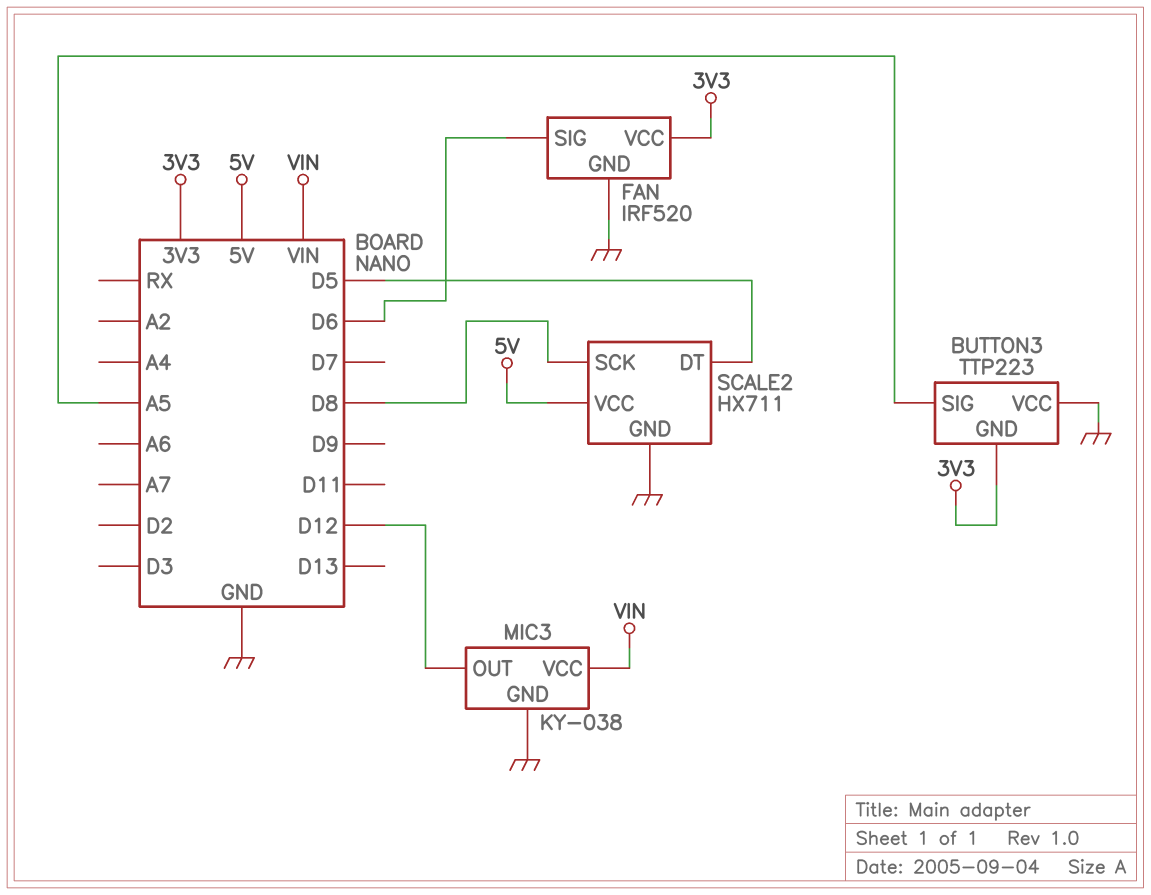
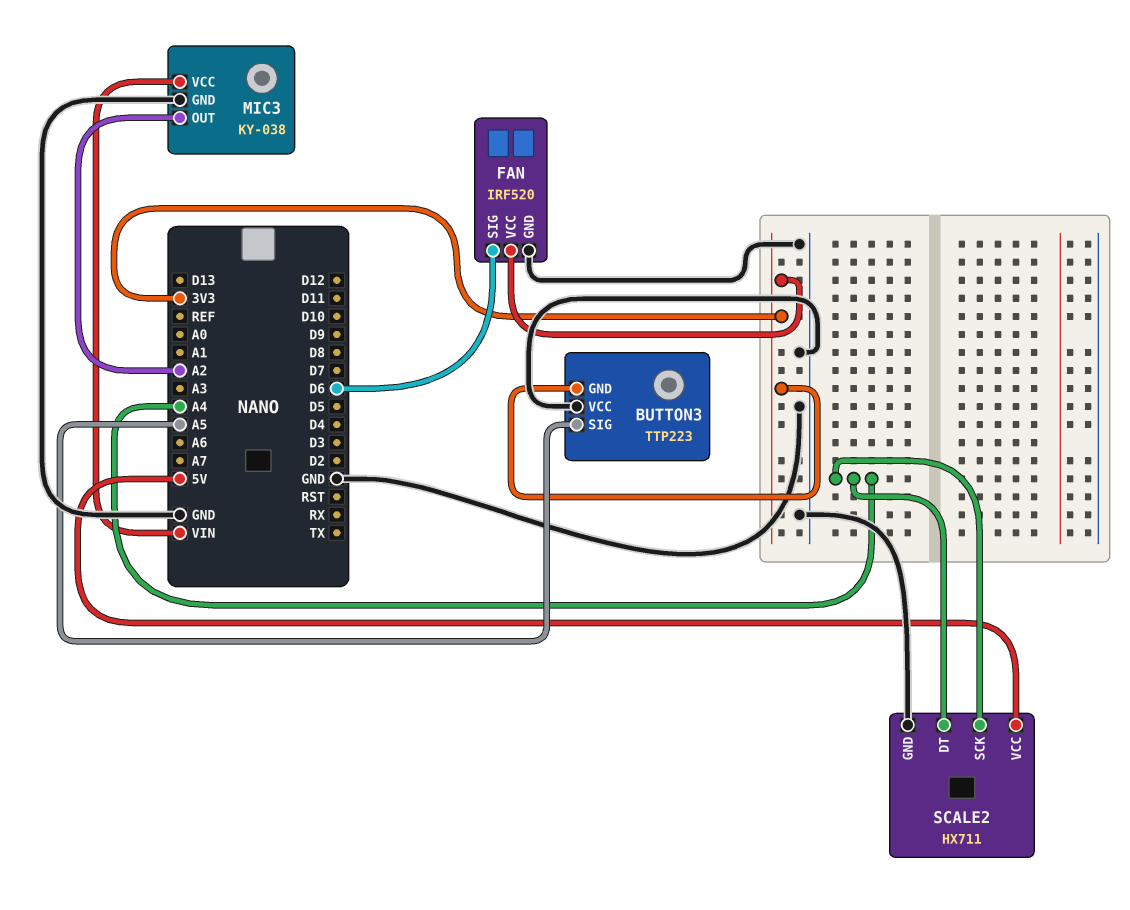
MIC3 pin OUT: D12 -> A2
SCALE2 pin DT: D5 -> A4
SCALE2 pin SCK: D8 -> A4

